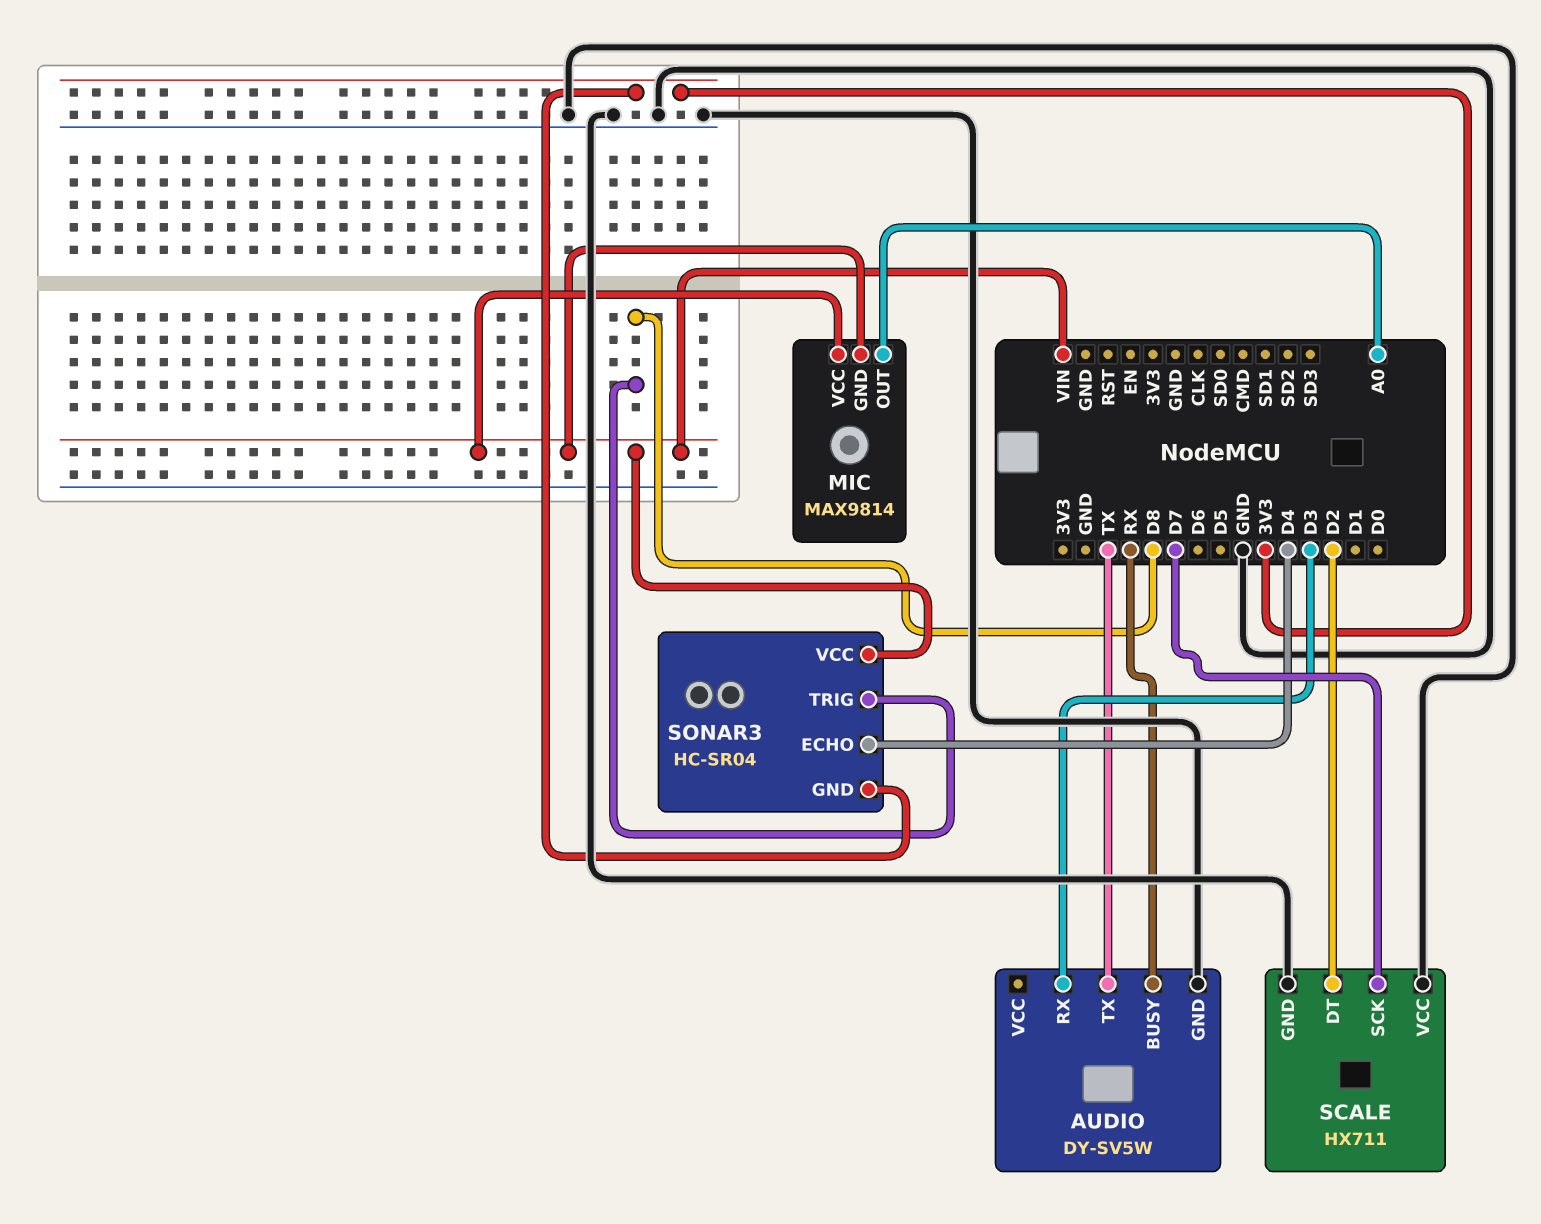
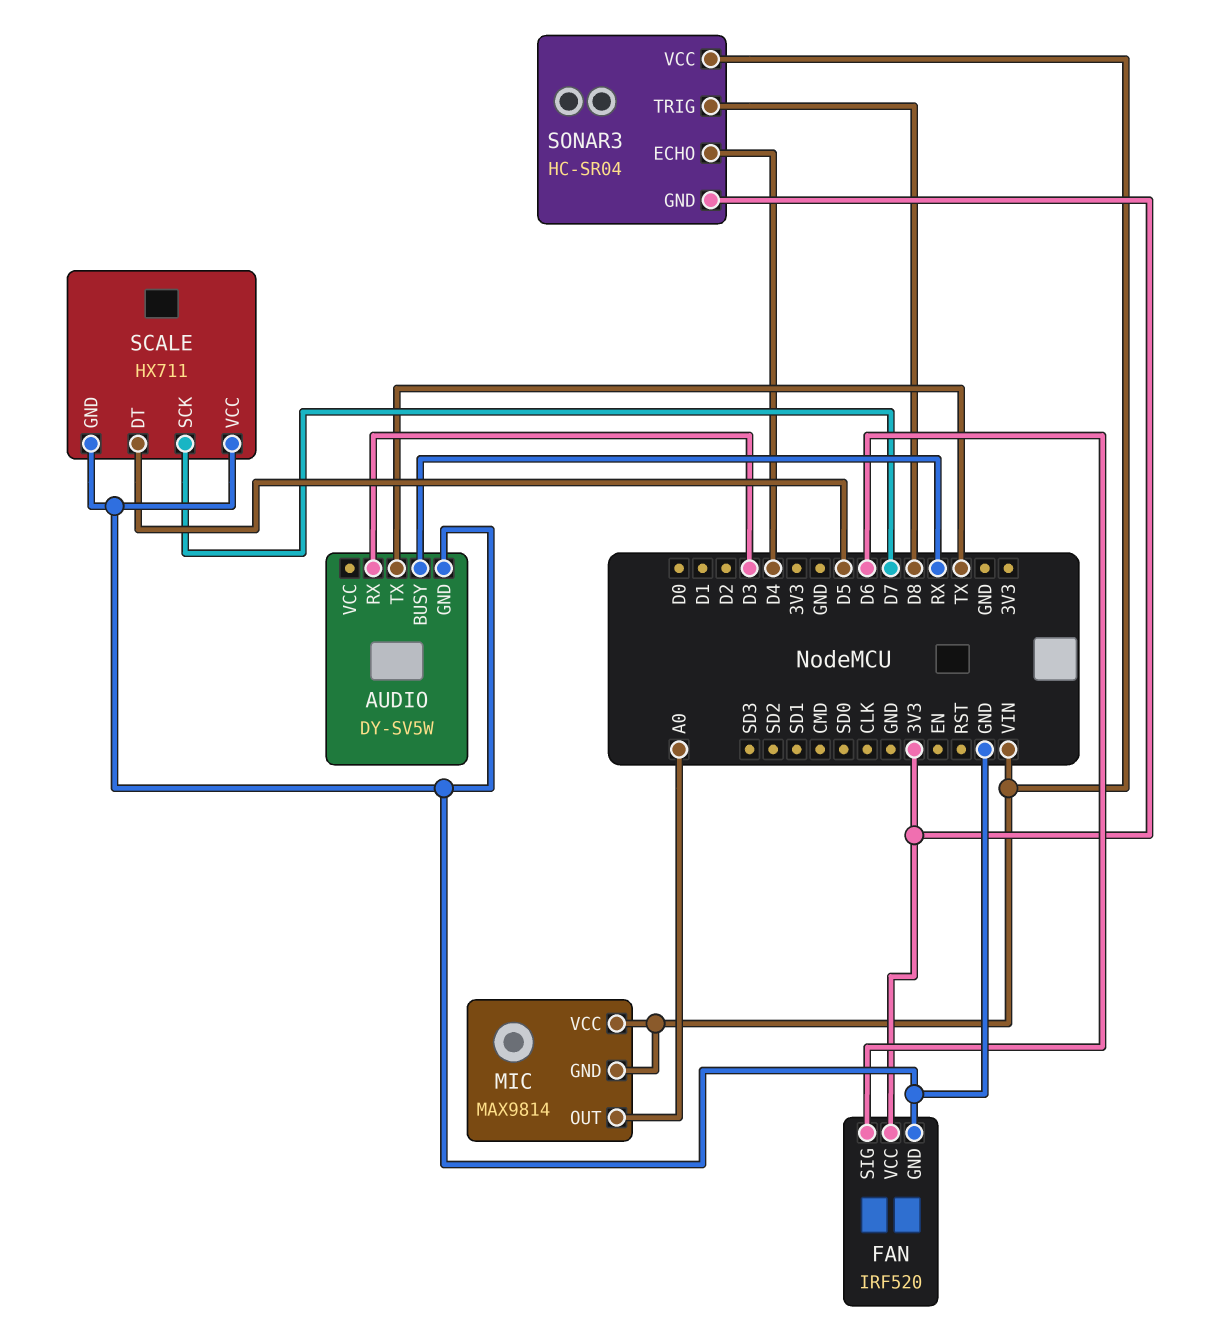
FAN: none -> IRF520
FAN pin GND: none -> GND
FAN pin SIG: none -> D6
FAN pin VCC: none -> 3V3
SCALE pin DT: D2 -> D5

